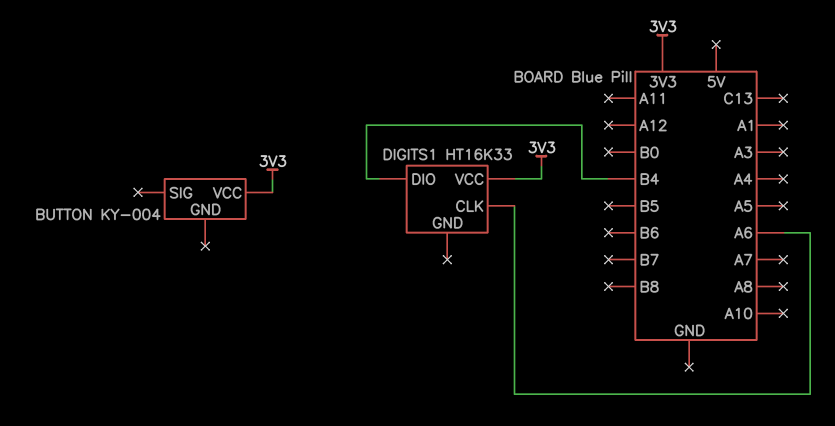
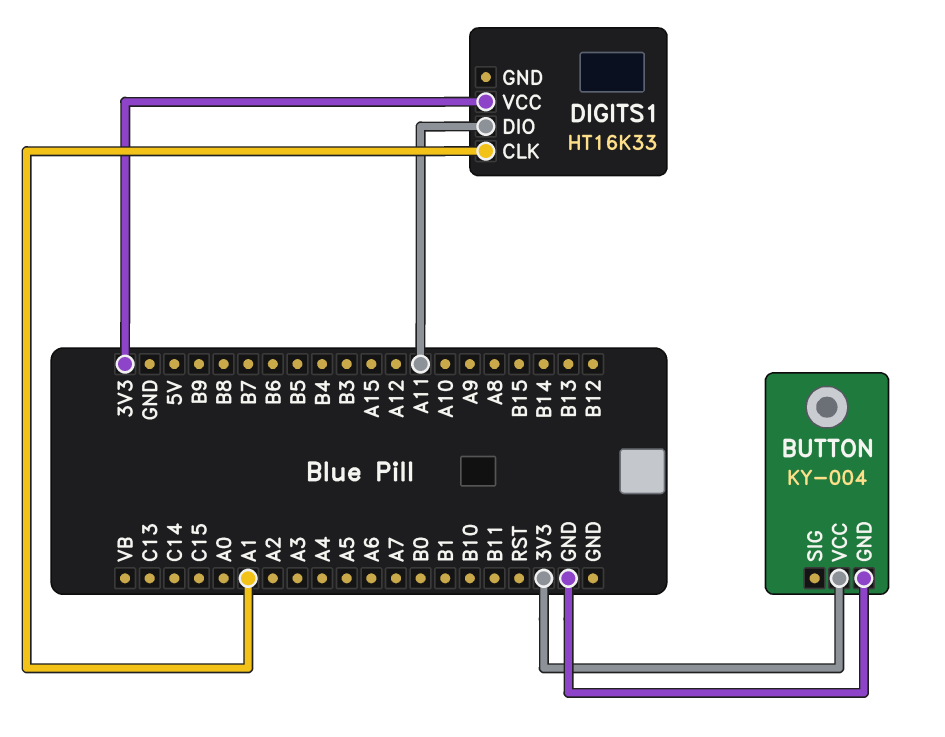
BUTTON pin GND: none -> GND
DIGITS1 pin CLK: A6 -> A1
DIGITS1 pin DIO: B4 -> A11

